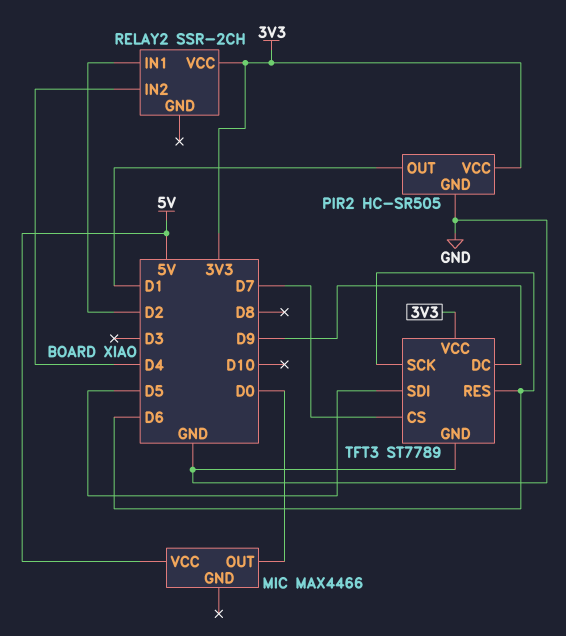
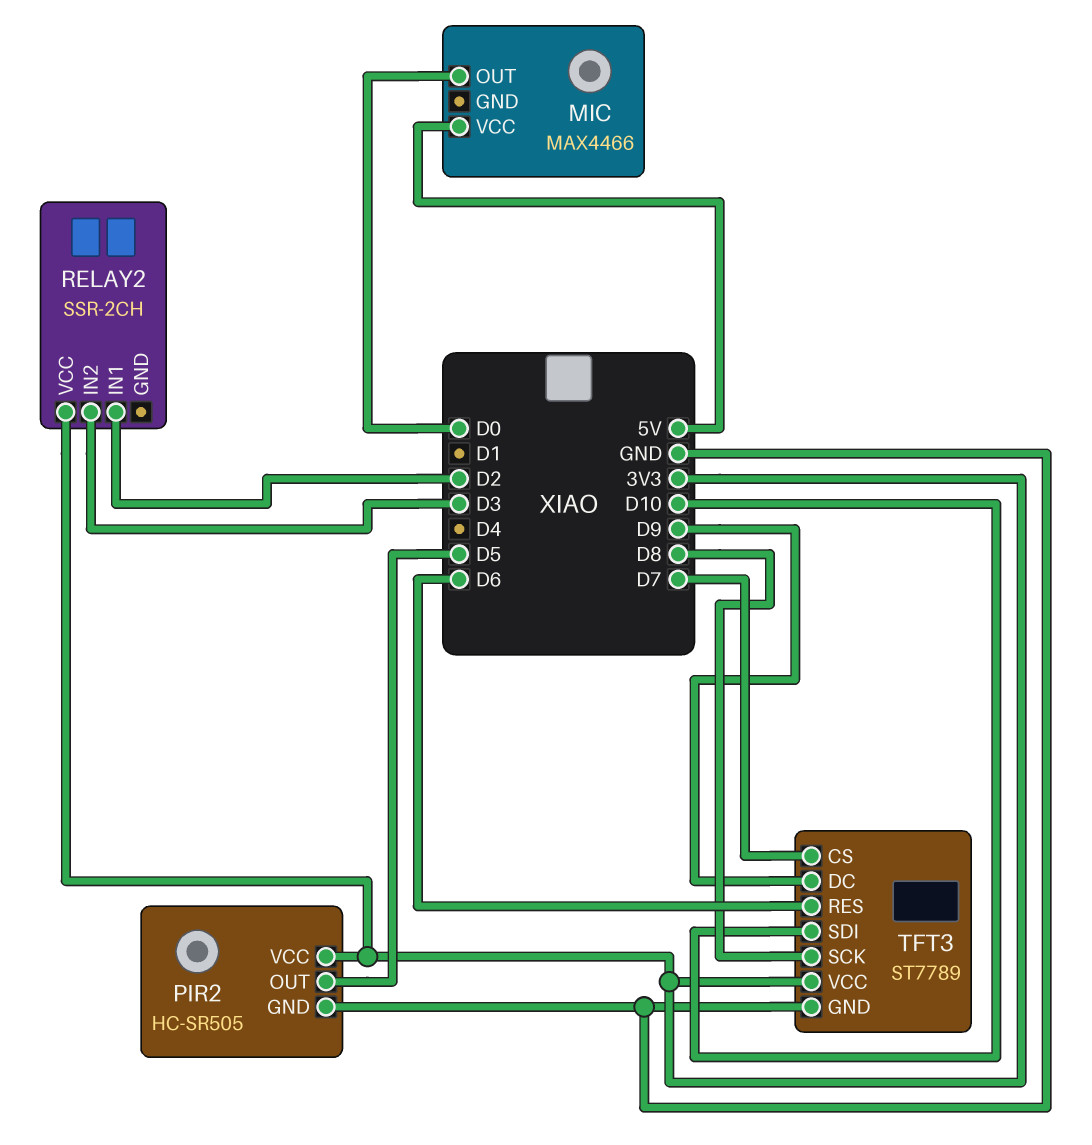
PIR2 pin OUT: D1 -> D5
RELAY2 pin IN2: D4 -> D3
TFT3 pin SCK: D6 -> D8
TFT3 pin SDI: D5 -> D10

